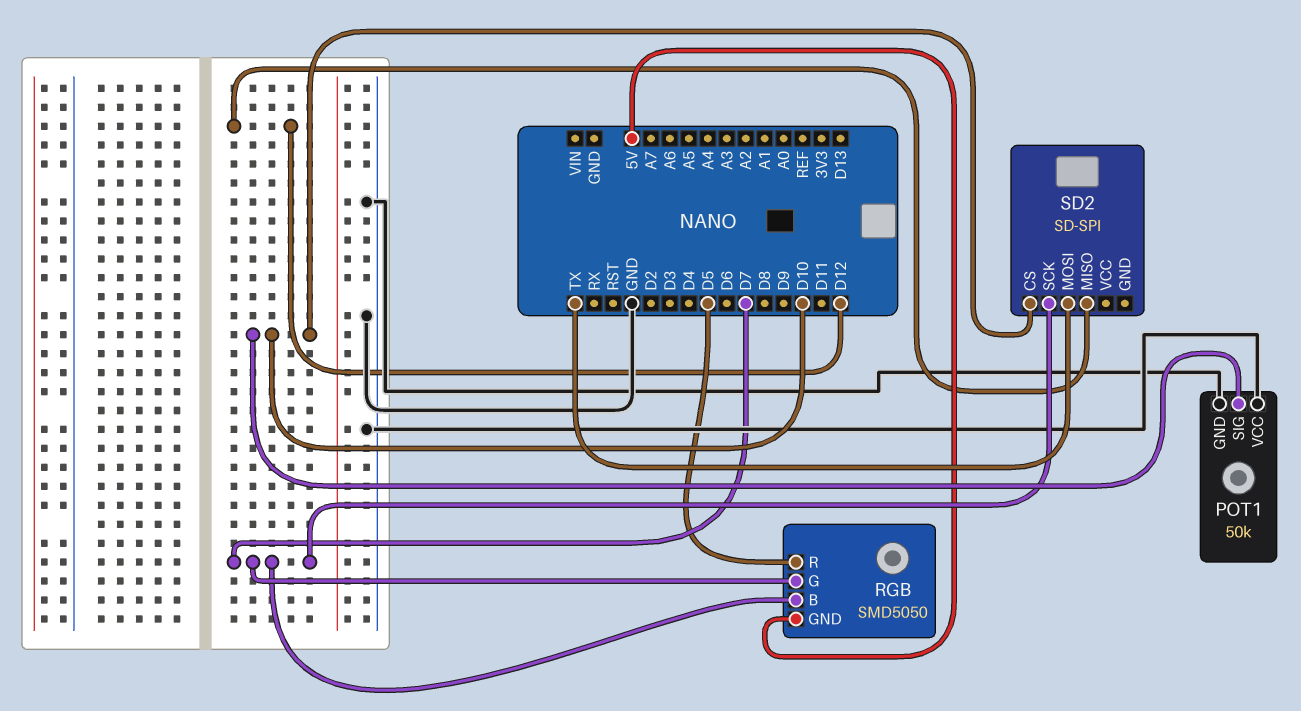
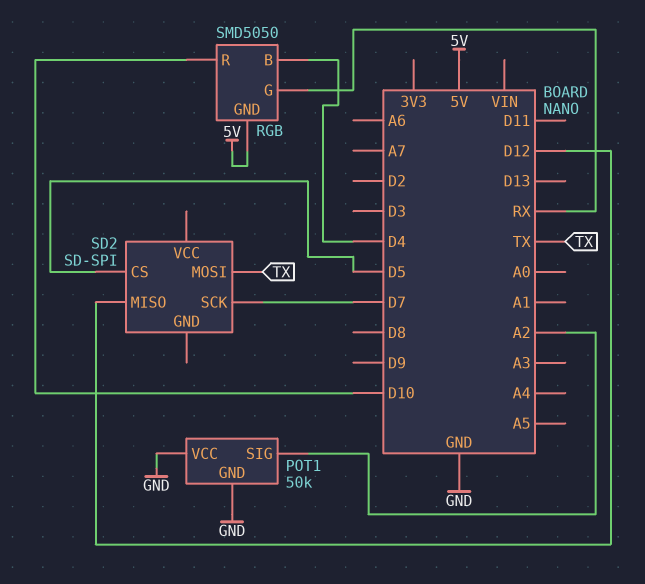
POT1 pin SIG: D10 -> A2
RGB pin B: D7 -> D4
RGB pin G: D7 -> RX
RGB pin R: D5 -> D10
SD2 pin CS: D10 -> D5

